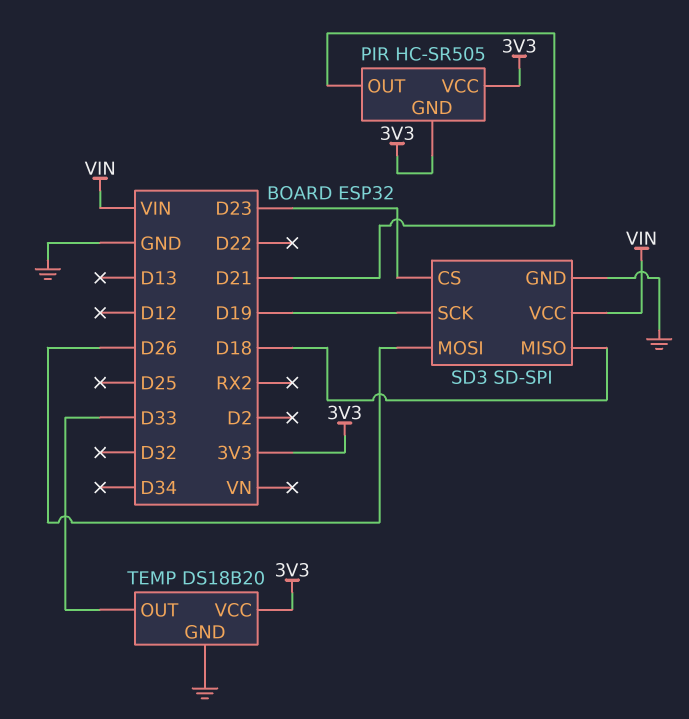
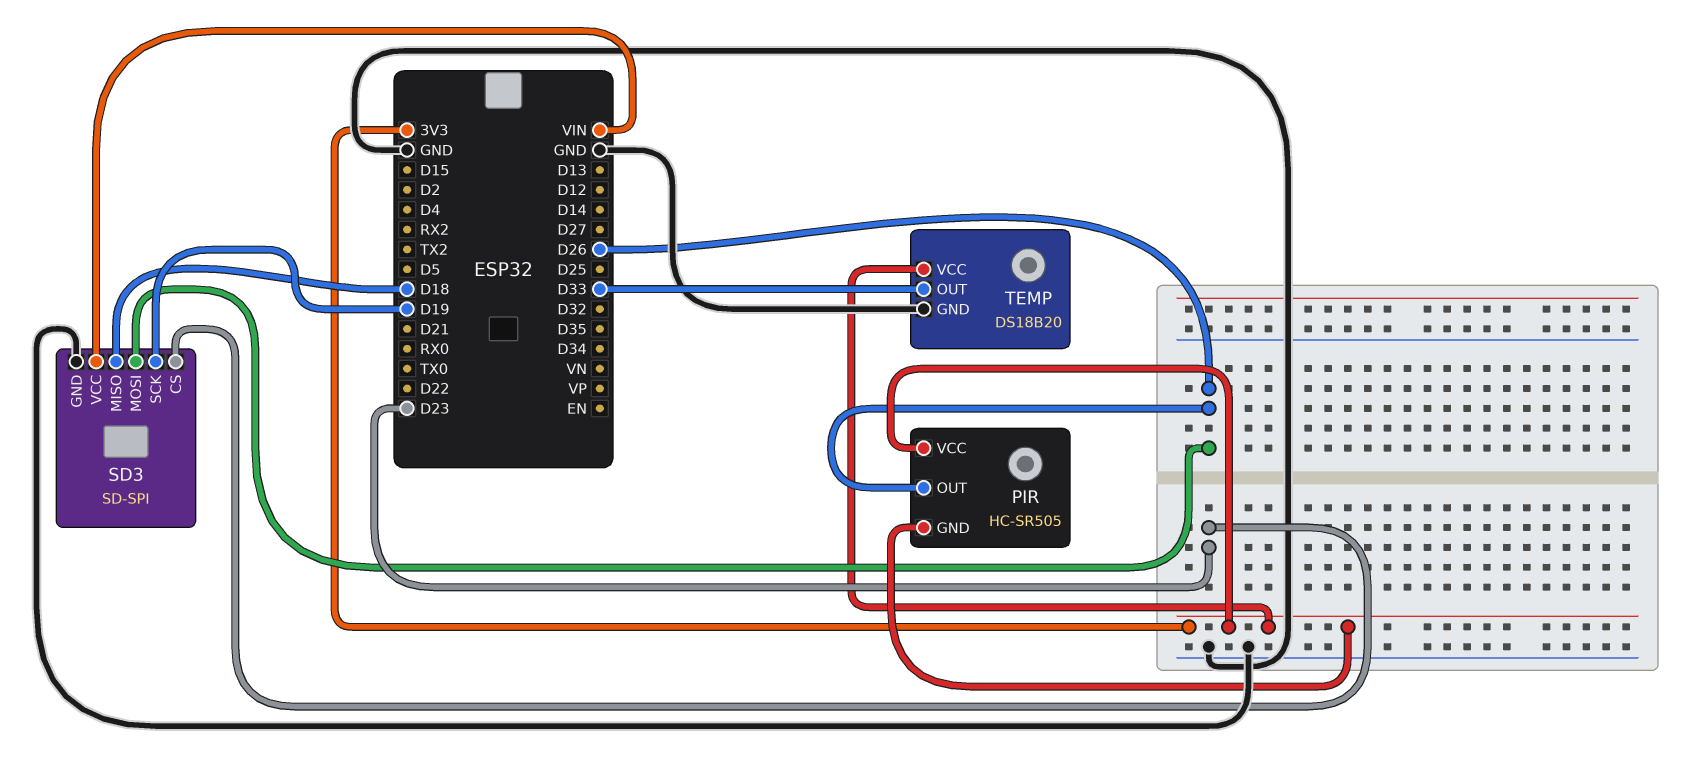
PIR pin OUT: D21 -> D26

